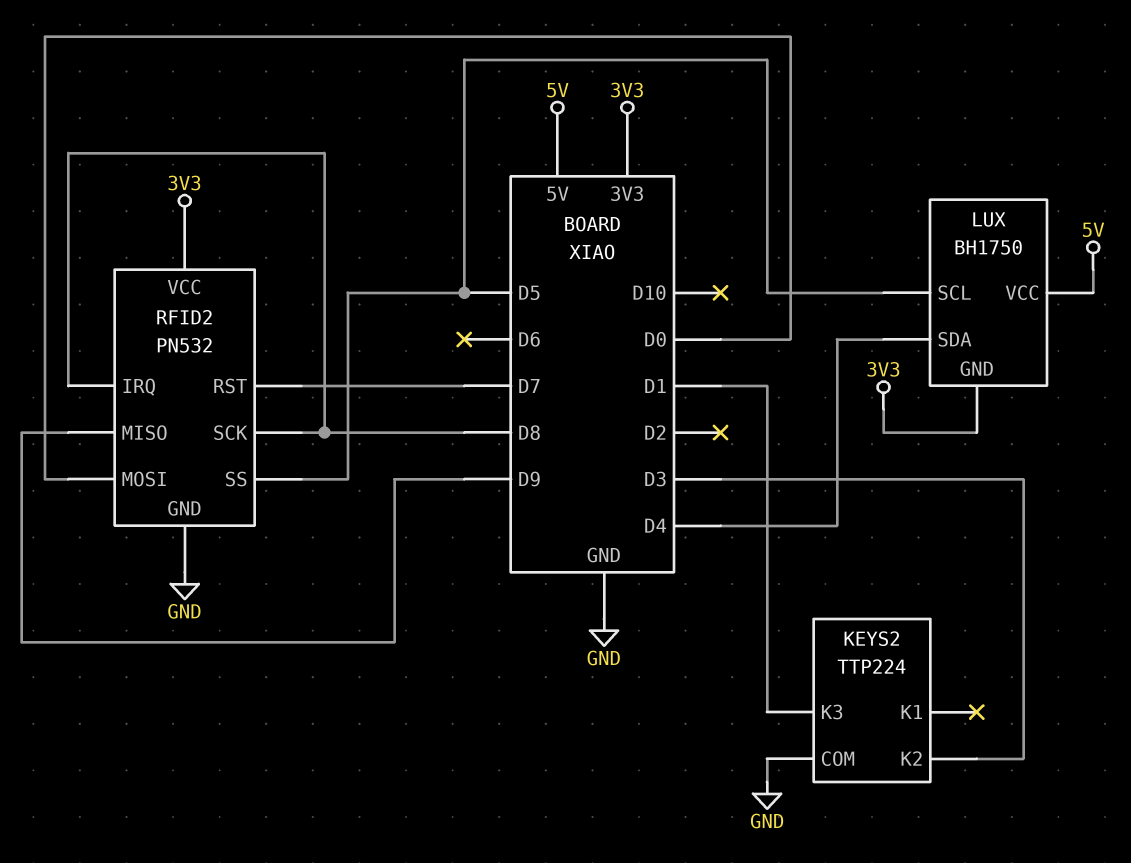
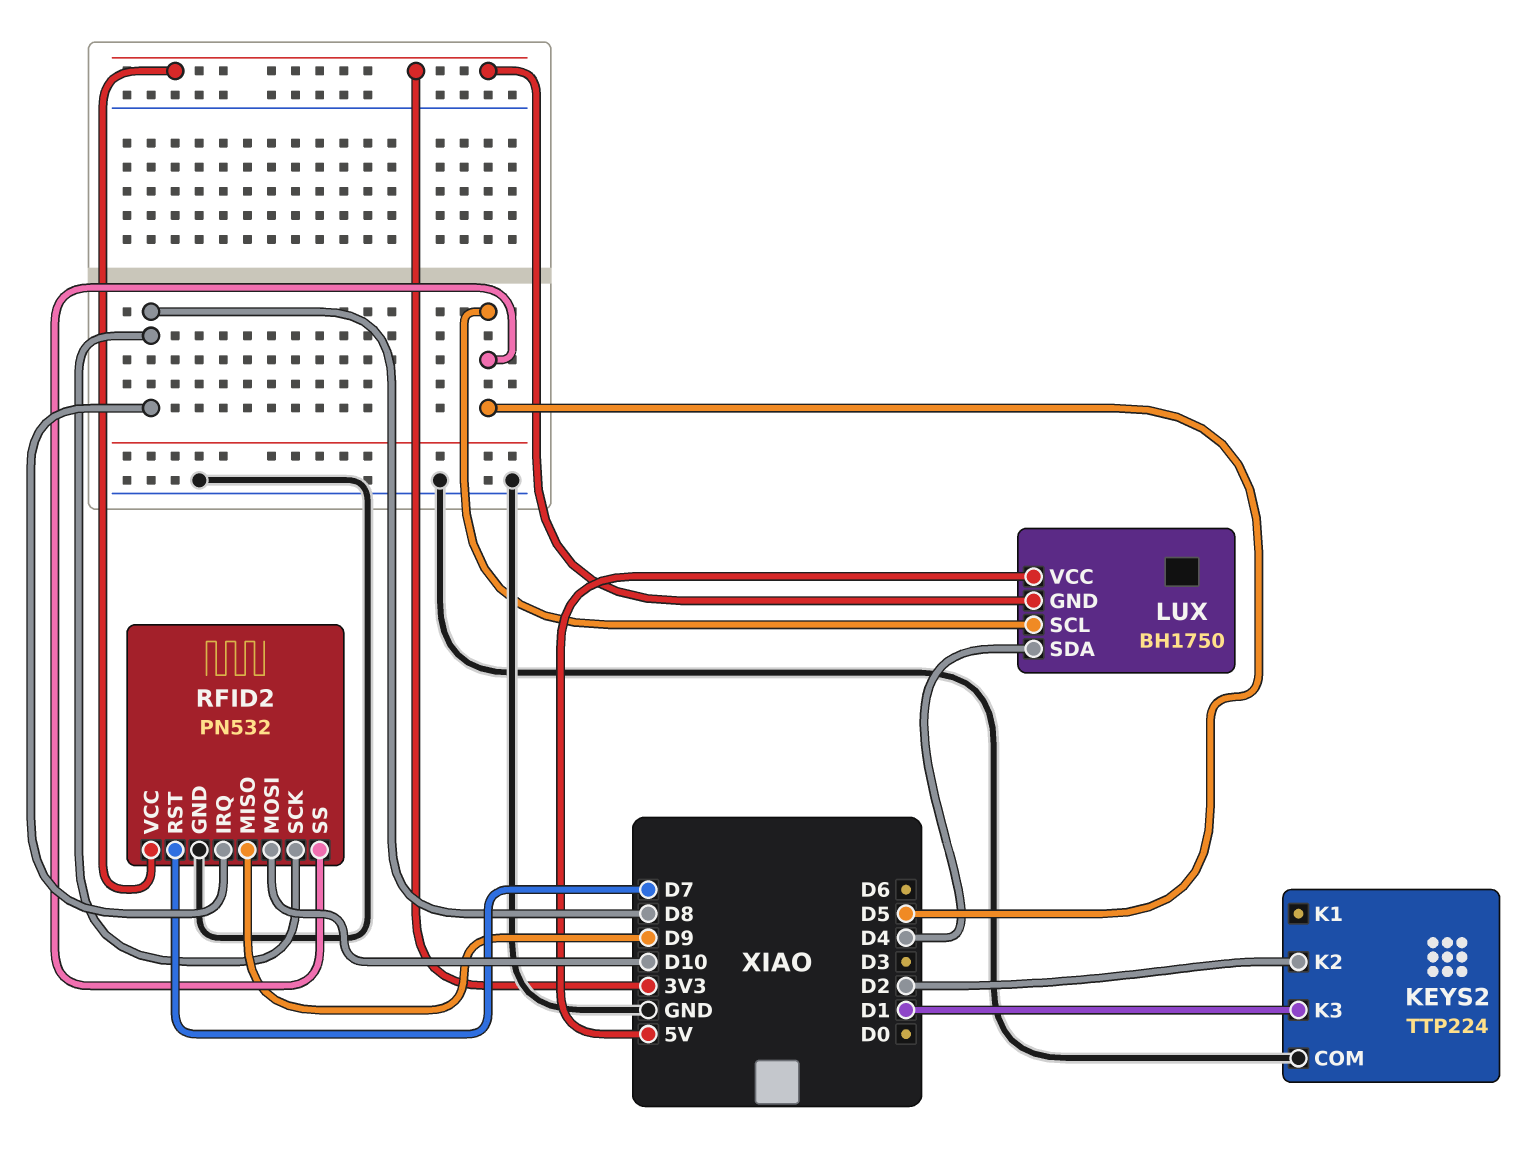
KEYS2 pin K2: D3 -> D2
RFID2 pin MOSI: D0 -> D10

